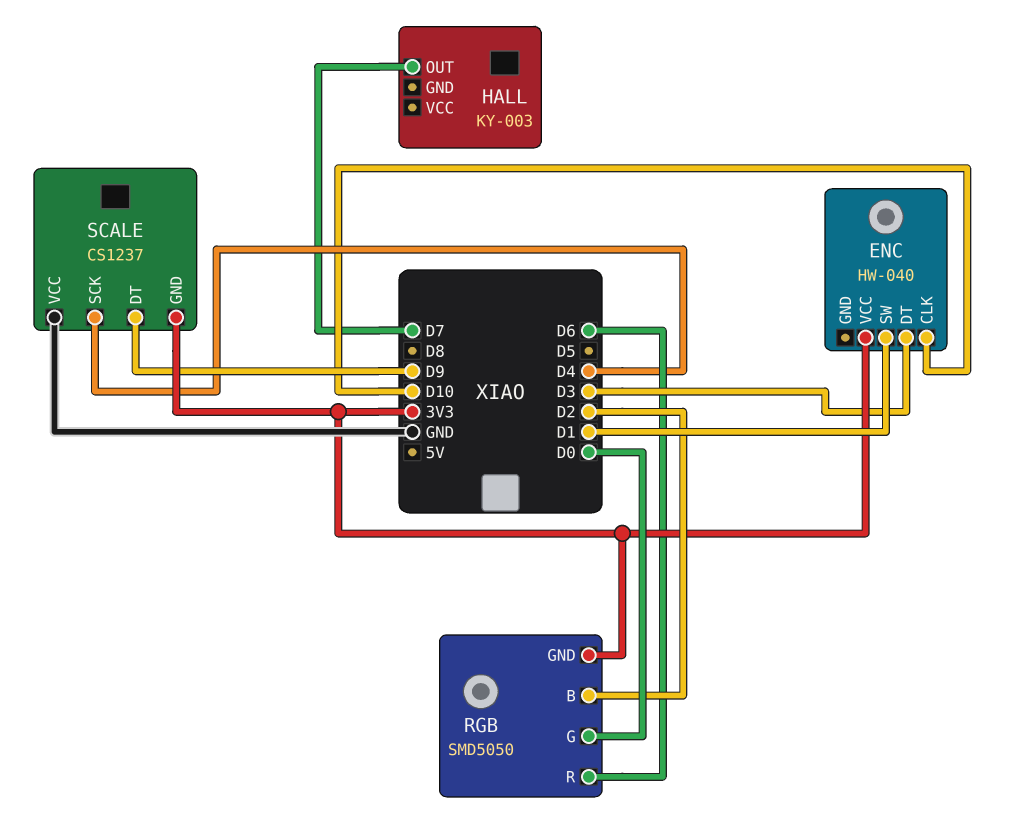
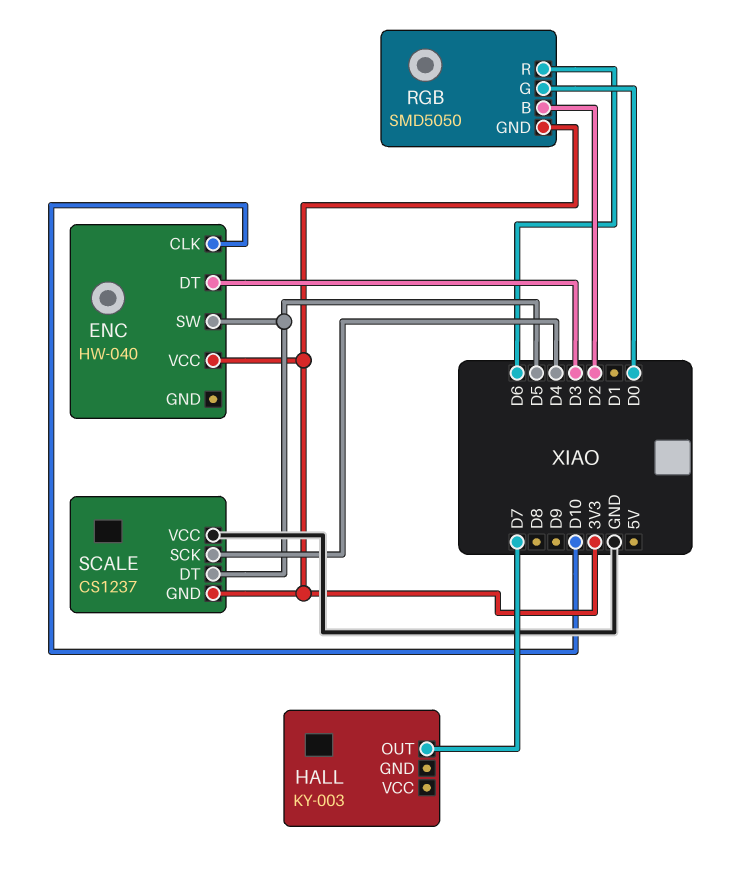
ENC pin SW: D1 -> D5
SCALE pin DT: D9 -> D5

